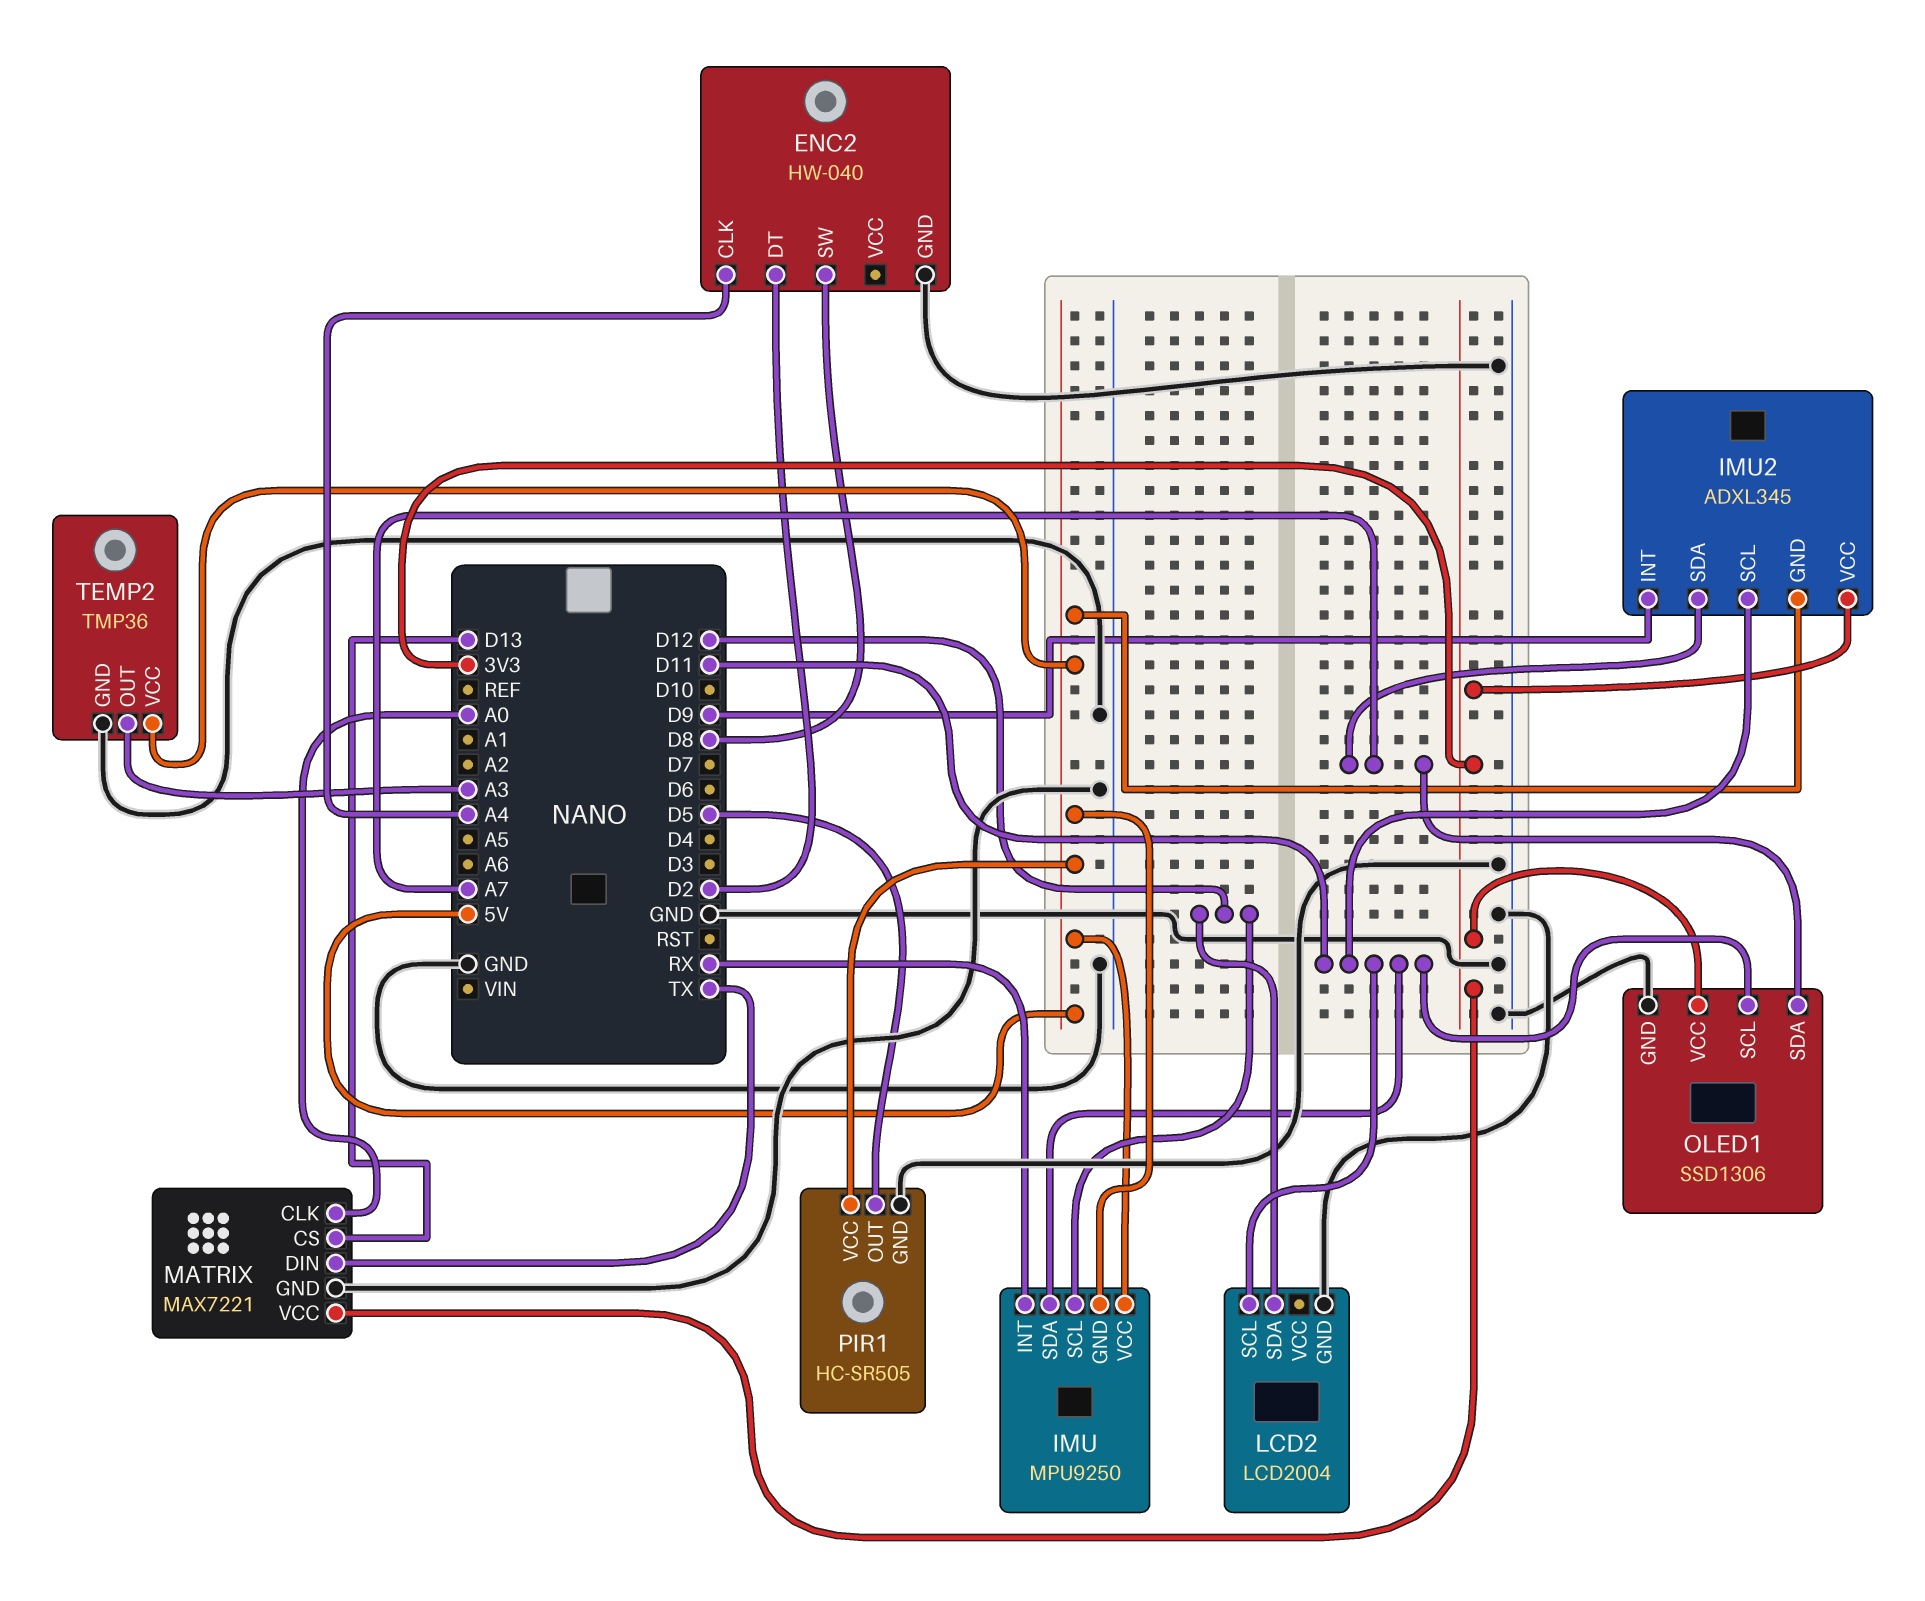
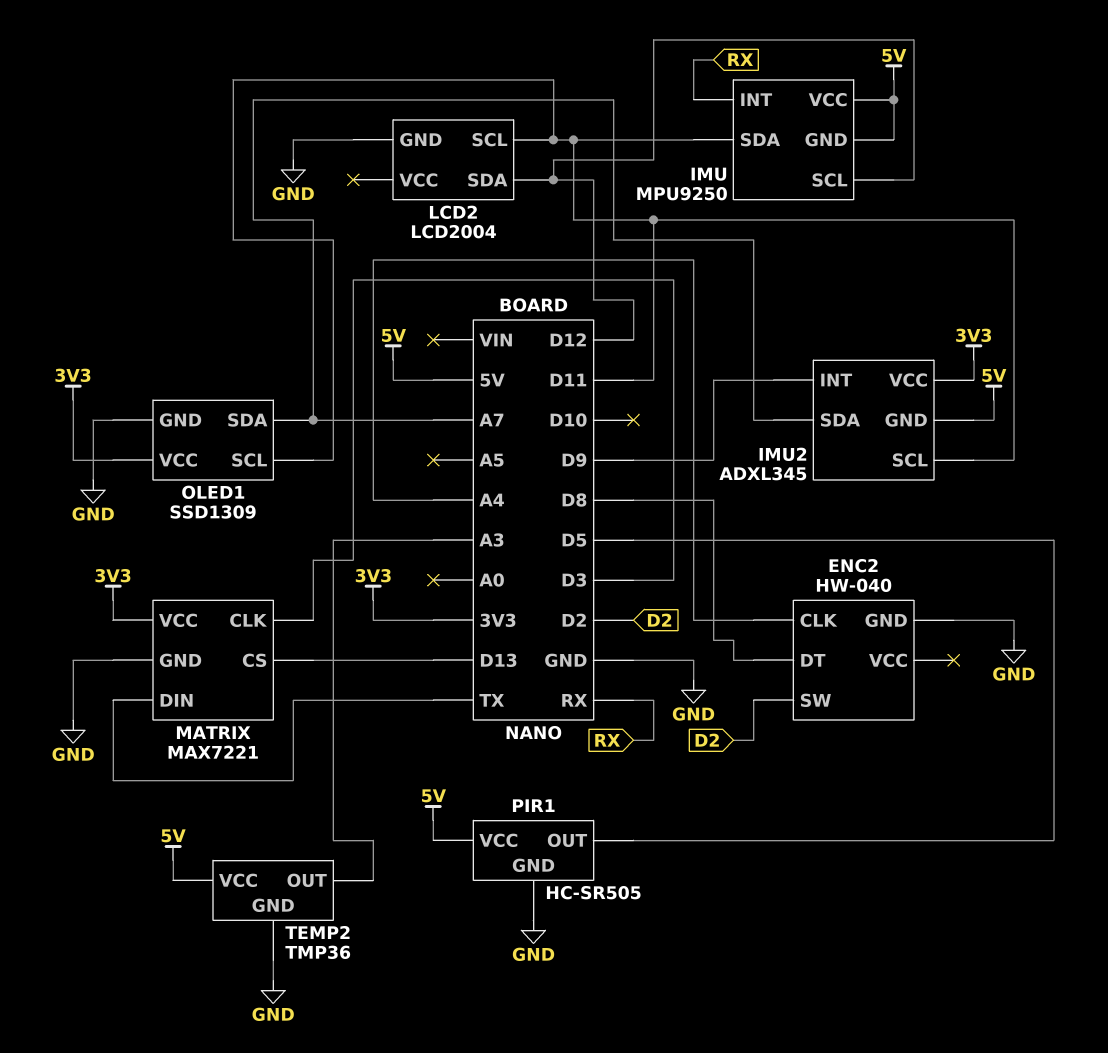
ENC2 pin DT: D2 -> D8
ENC2 pin SW: D8 -> D2
MATRIX pin CLK: A0 -> D3
OLED1: SSD1306 -> SSD1309

